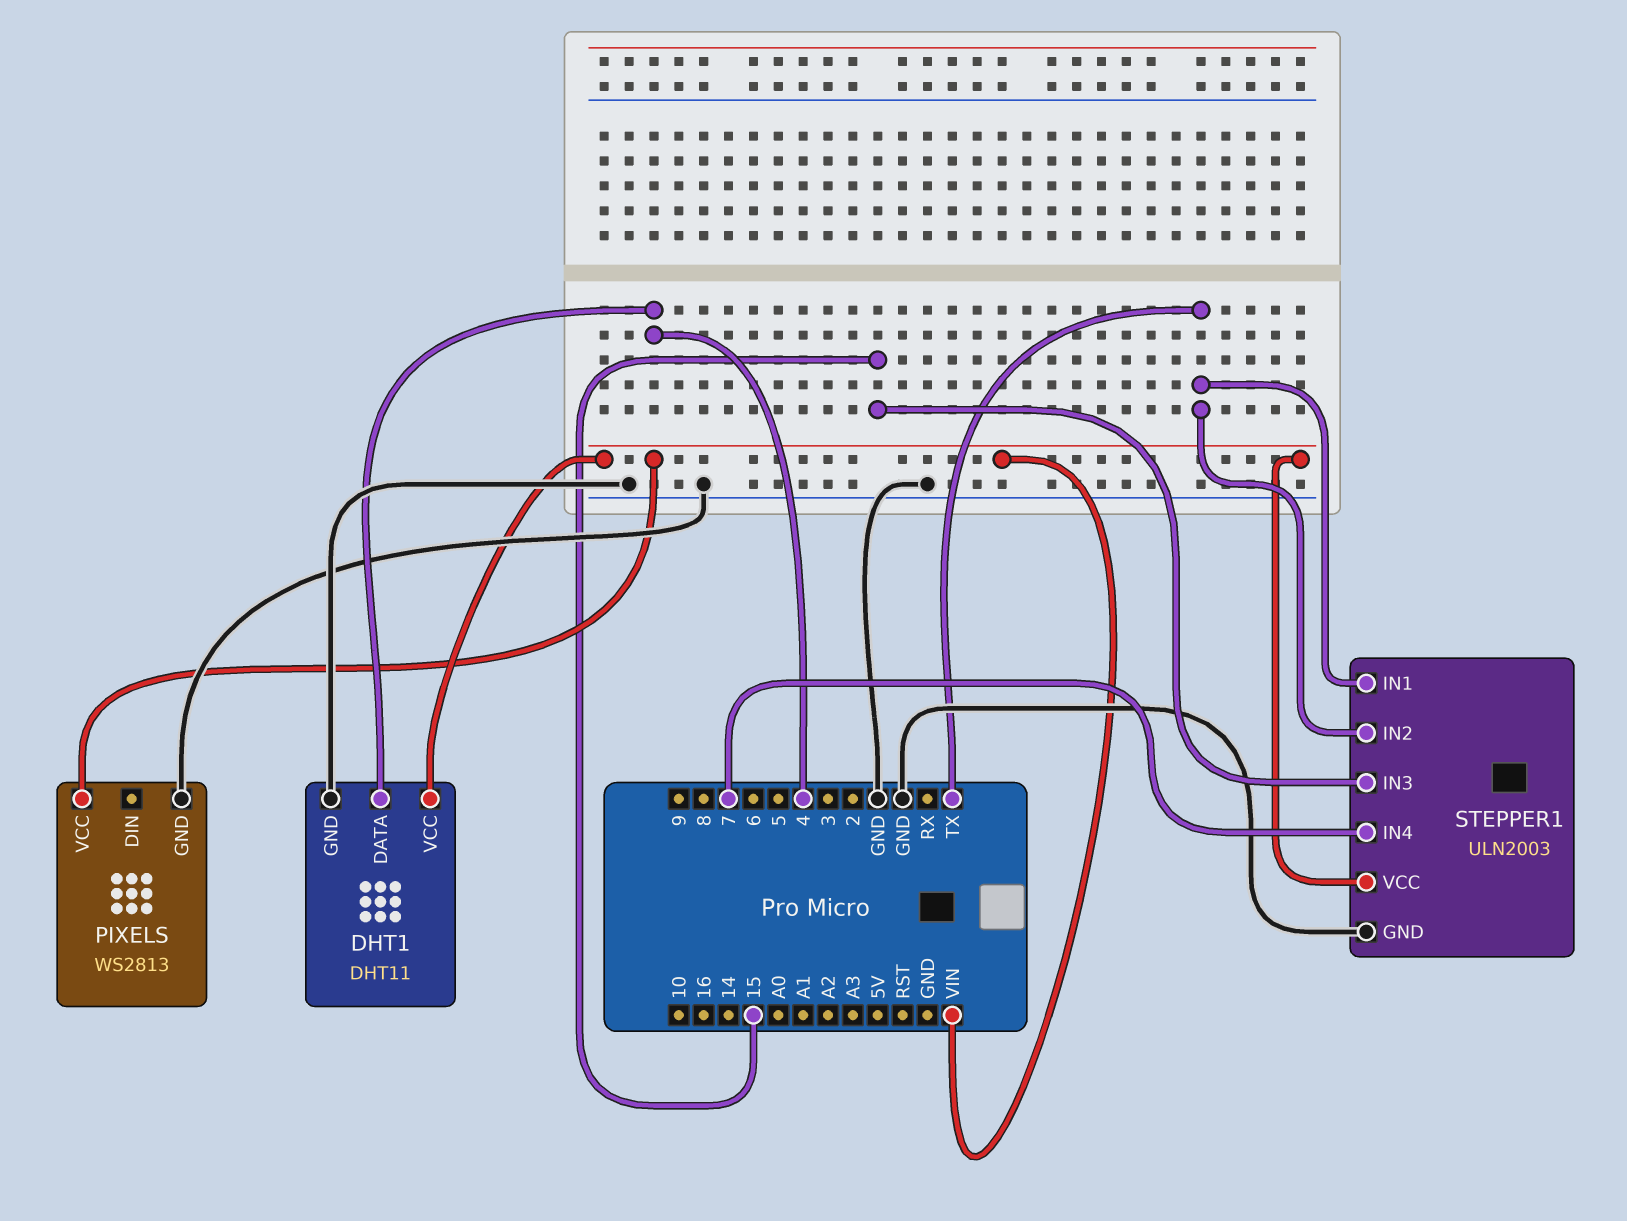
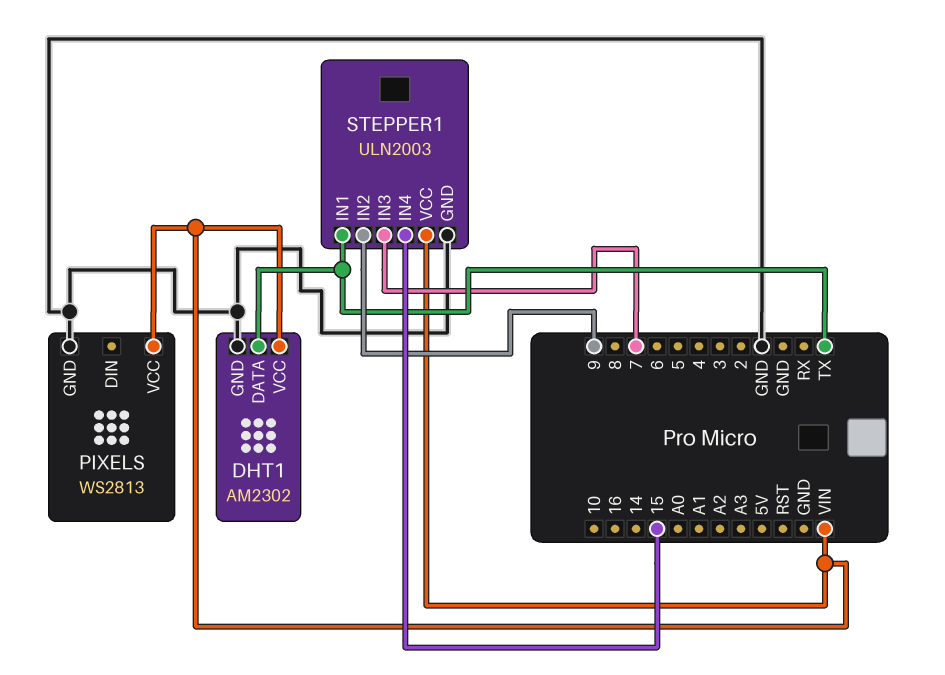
DHT1: DHT11 -> AM2302
DHT1 pin DATA: 4 -> TX
STEPPER1 pin IN2: TX -> 9
STEPPER1 pin IN3: 15 -> 7
STEPPER1 pin IN4: 7 -> 15

